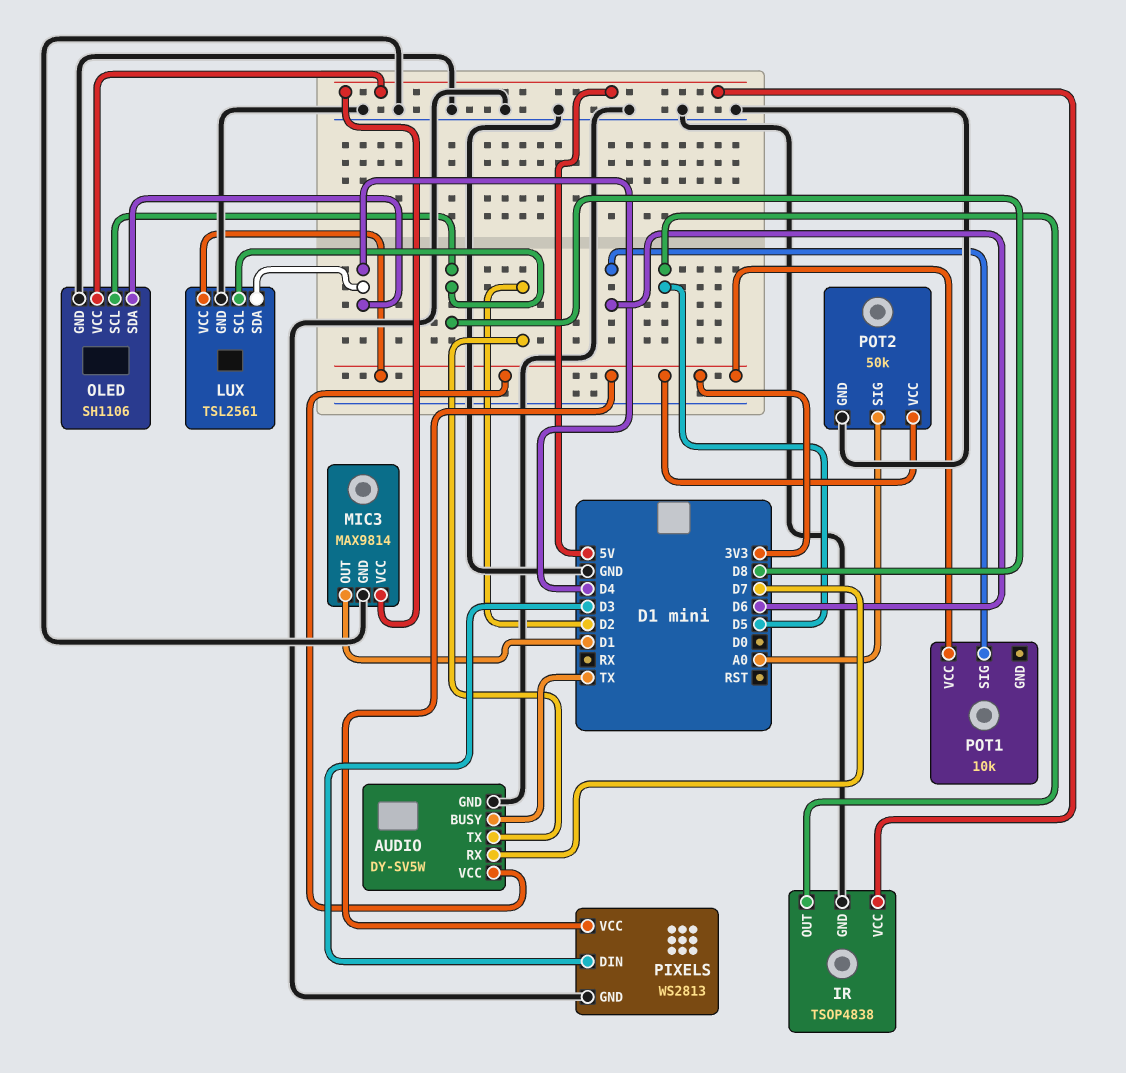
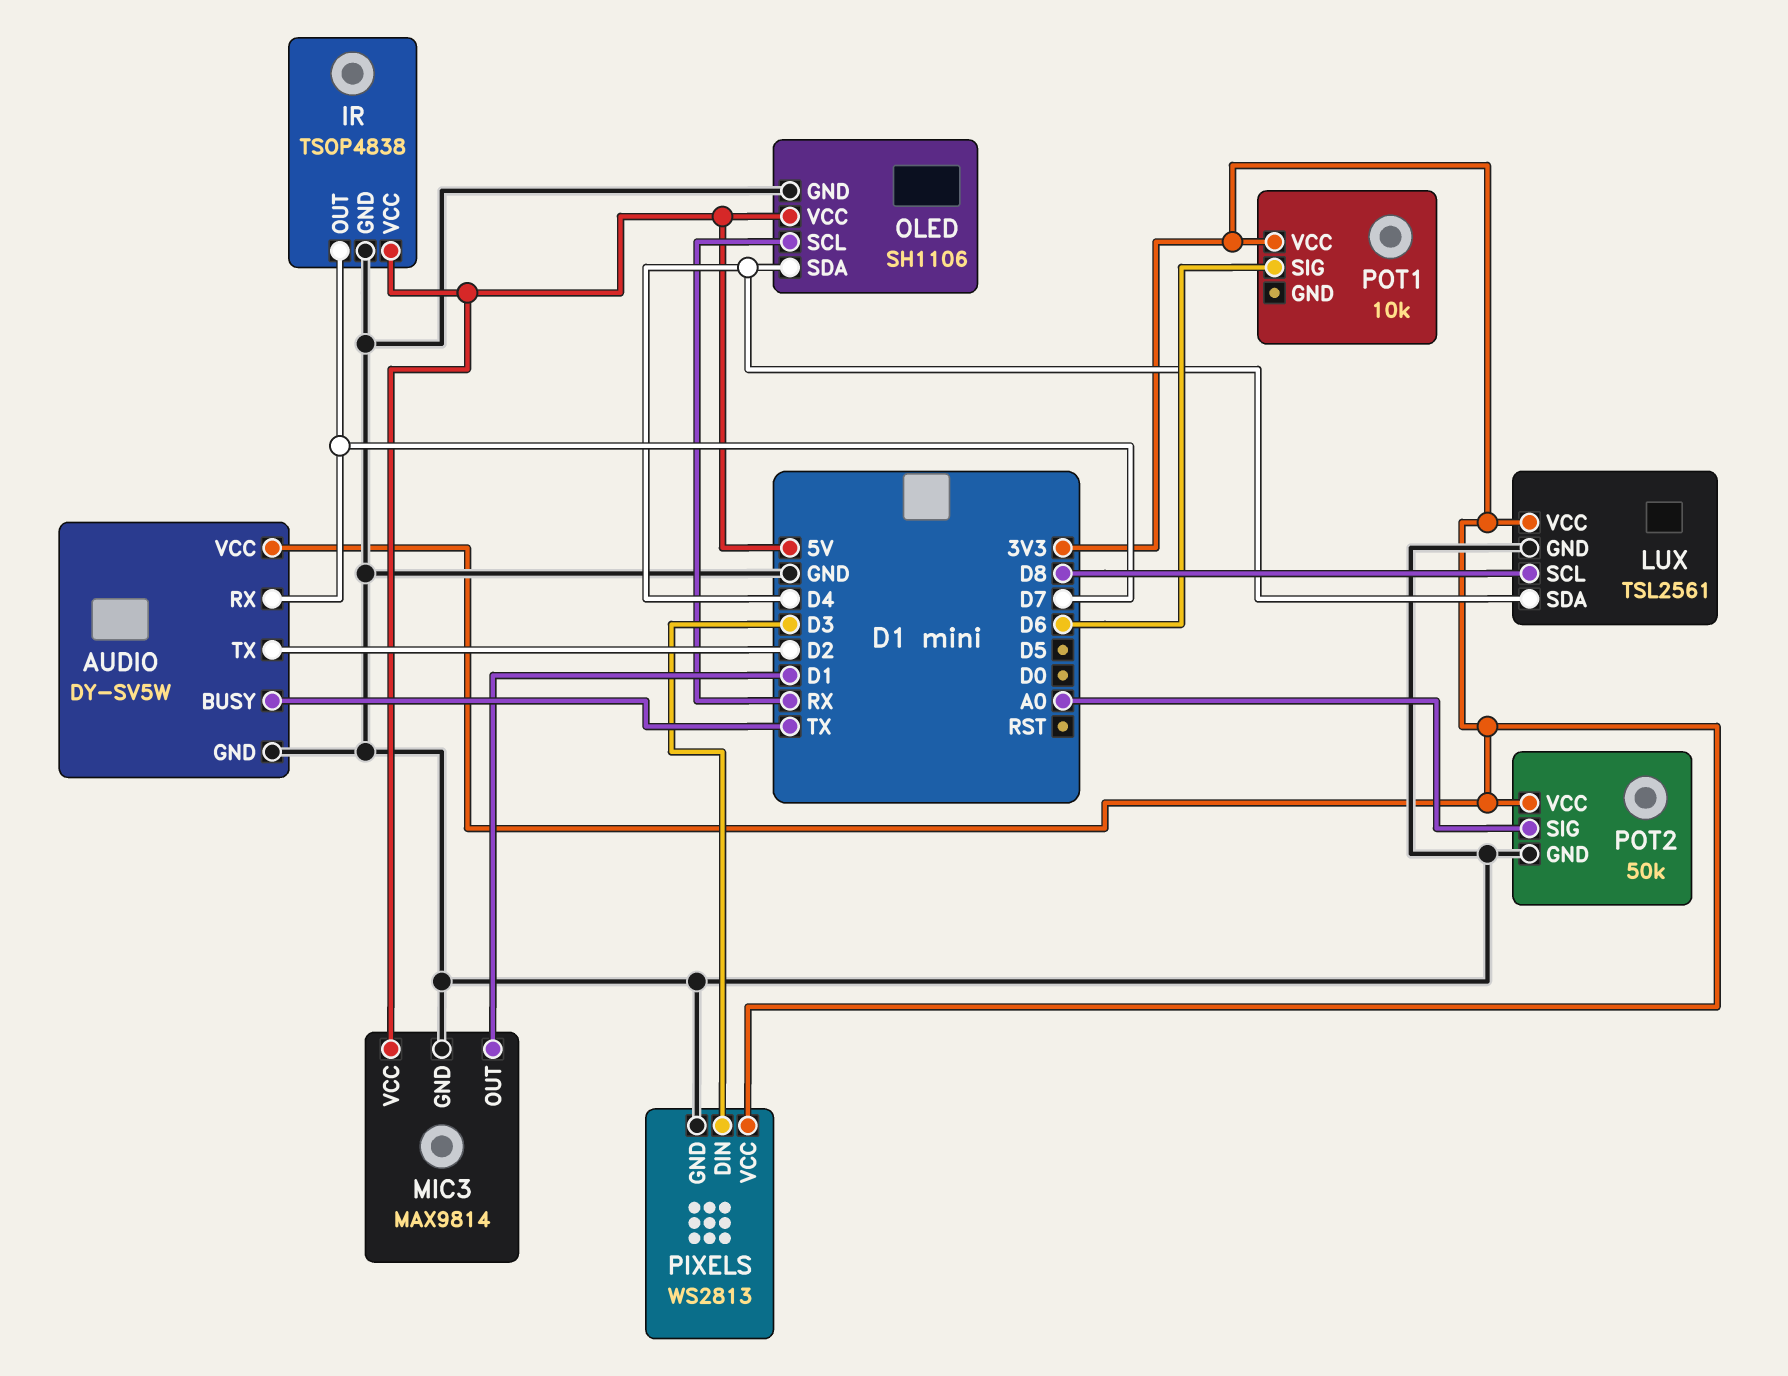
IR pin OUT: D5 -> D7
OLED pin SCL: D8 -> RX

